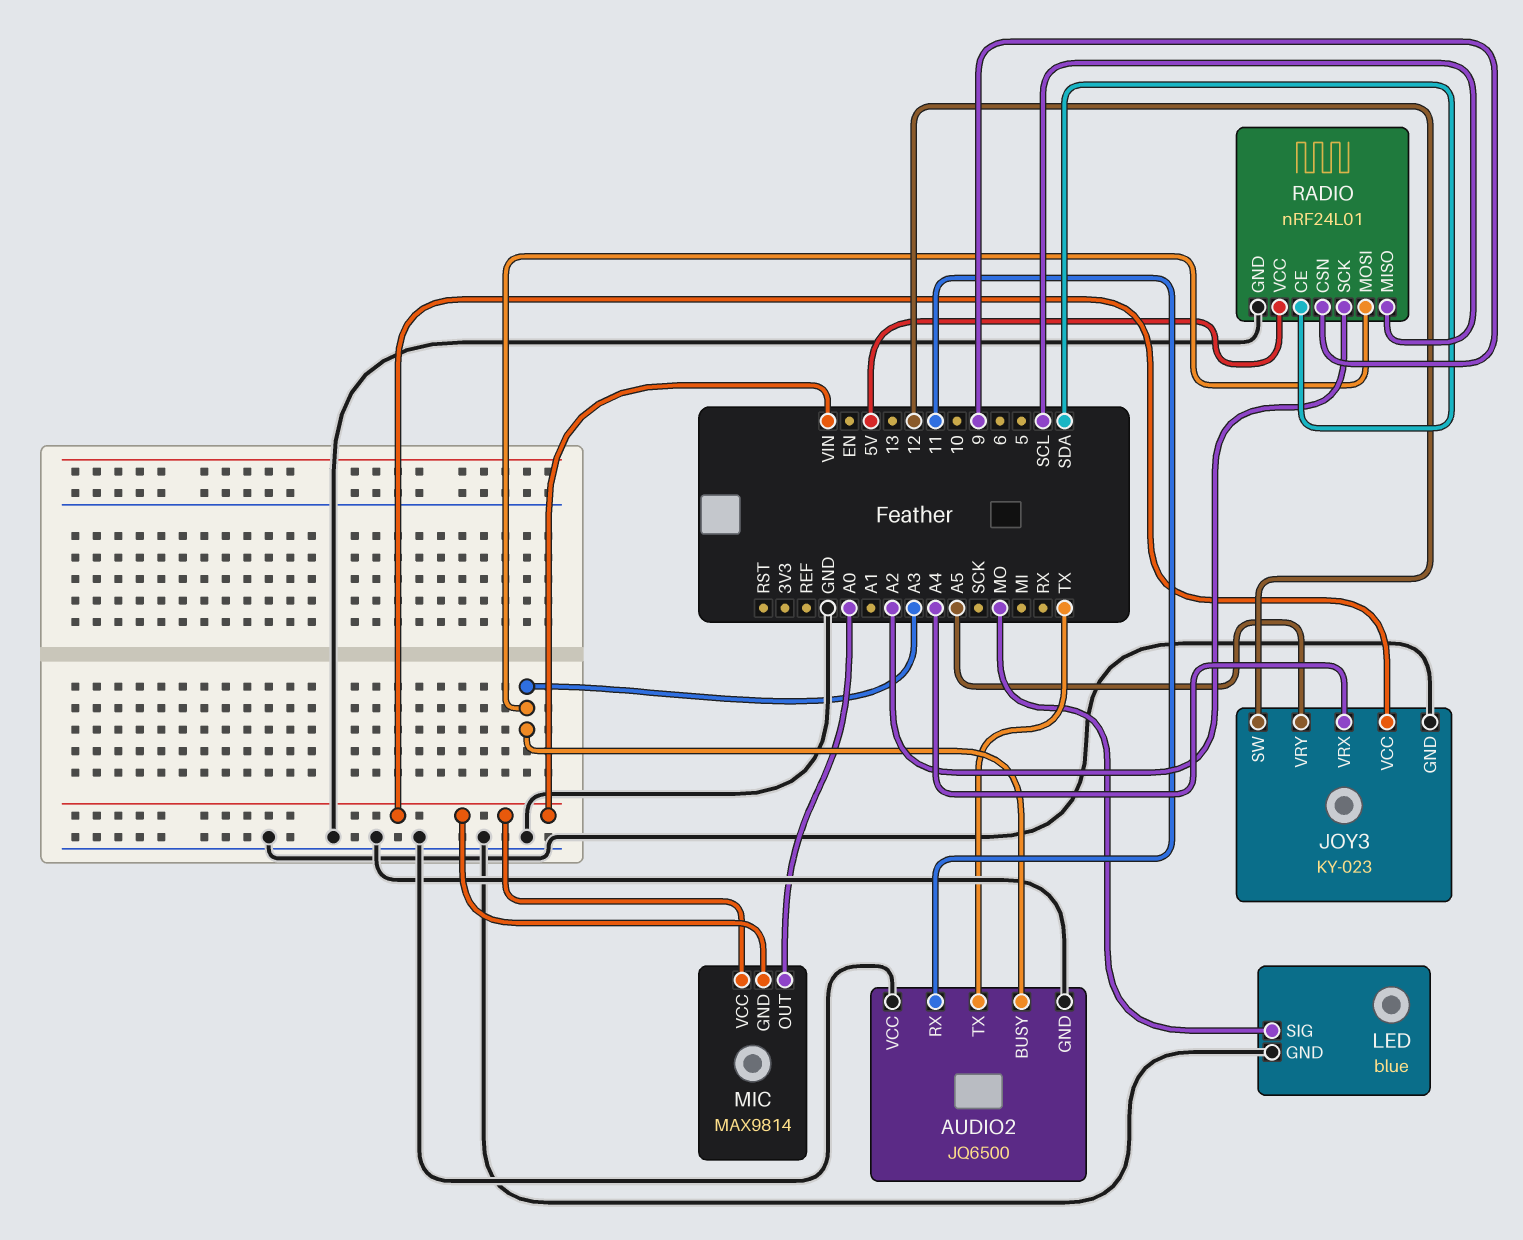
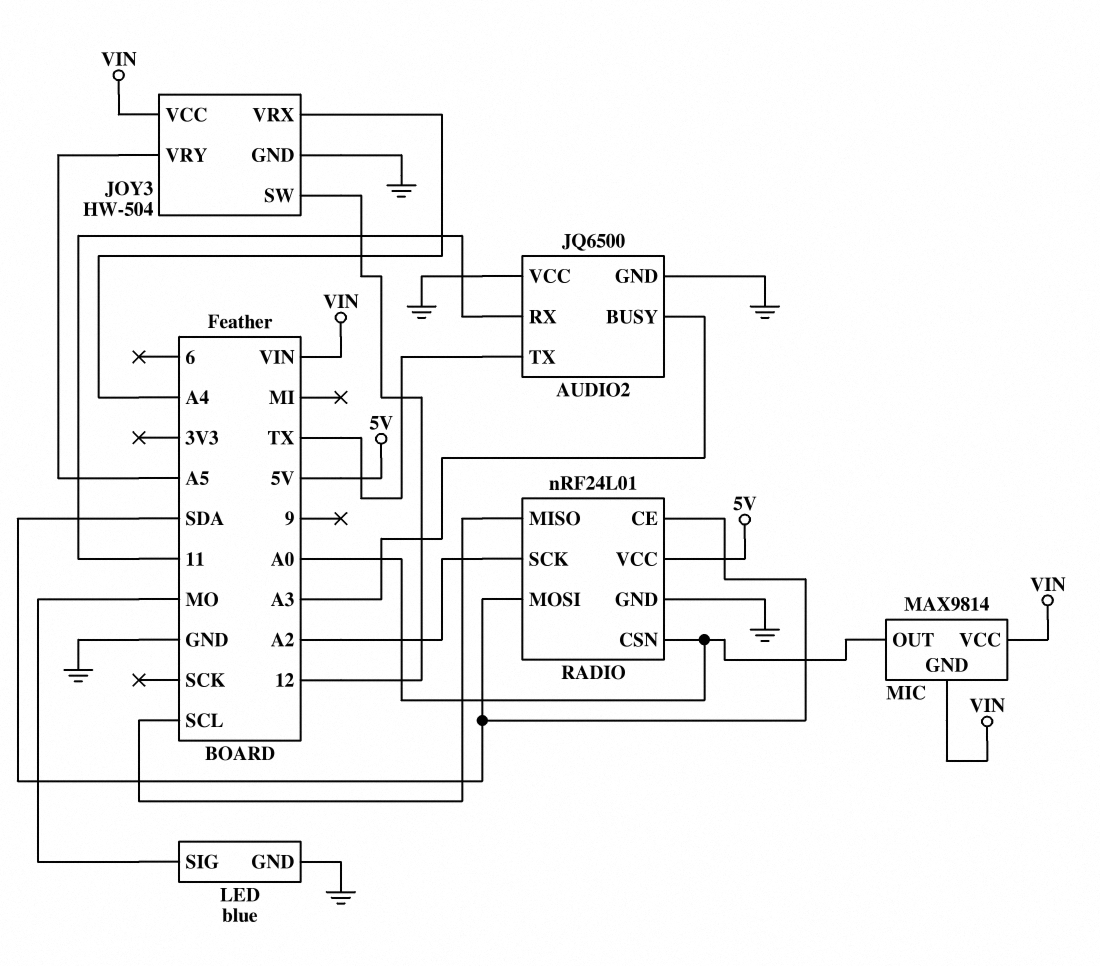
JOY3: KY-023 -> HW-504
RADIO pin CSN: 9 -> A0
RADIO pin MOSI: A3 -> SDA

